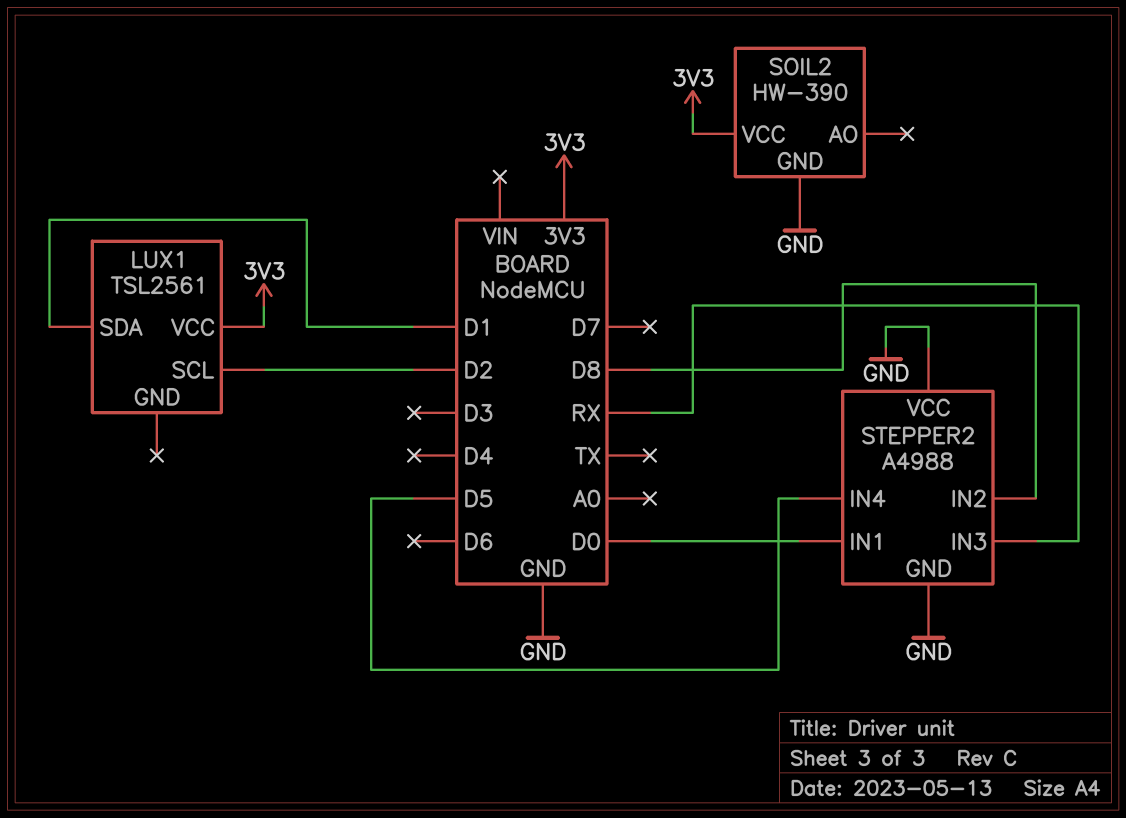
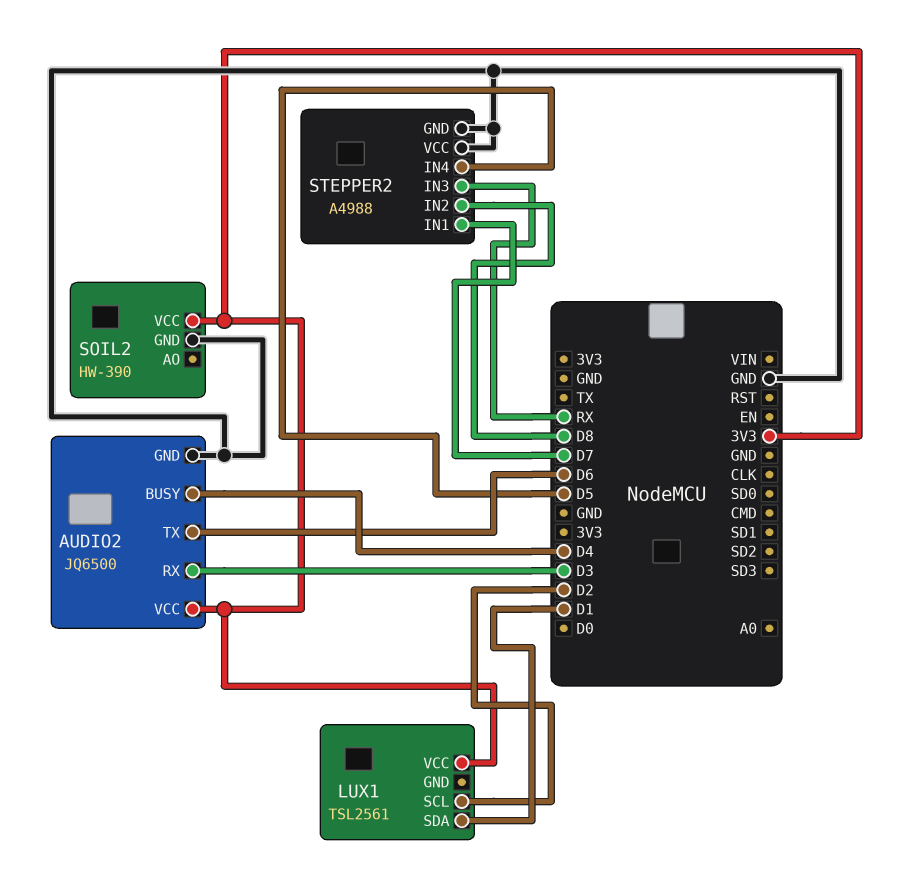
AUDIO2: none -> JQ6500
AUDIO2 pin BUSY: none -> D4
AUDIO2 pin GND: none -> GND
AUDIO2 pin RX: none -> D3
AUDIO2 pin TX: none -> D6
AUDIO2 pin VCC: none -> 3V3
STEPPER2 pin IN1: D0 -> D7

